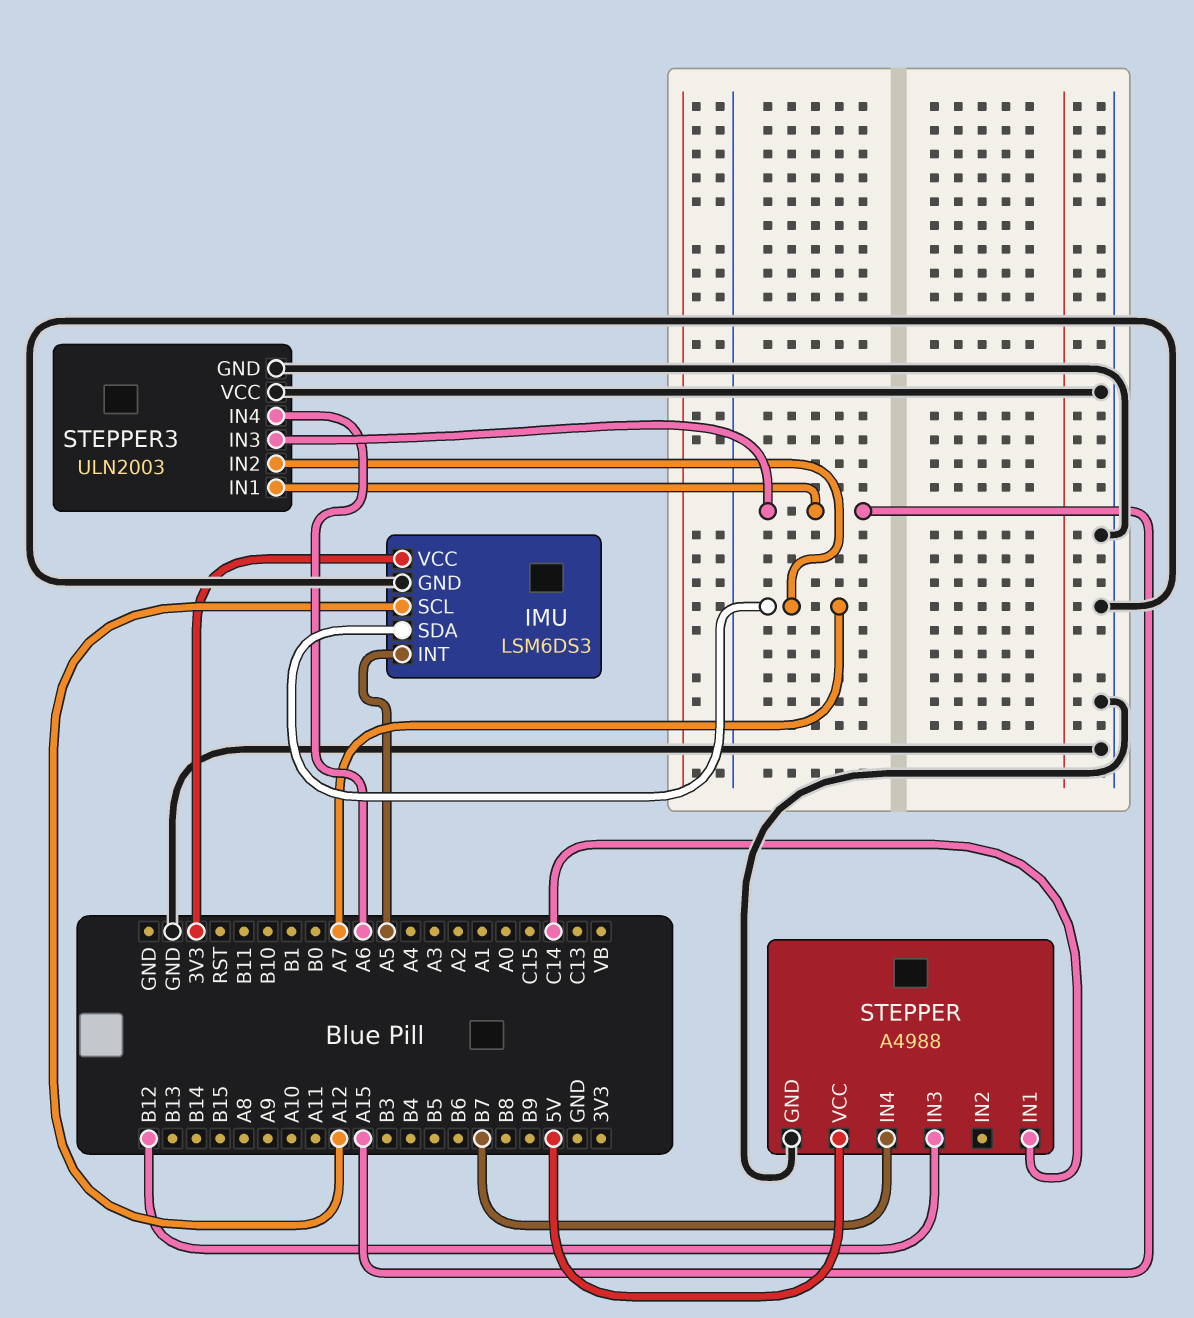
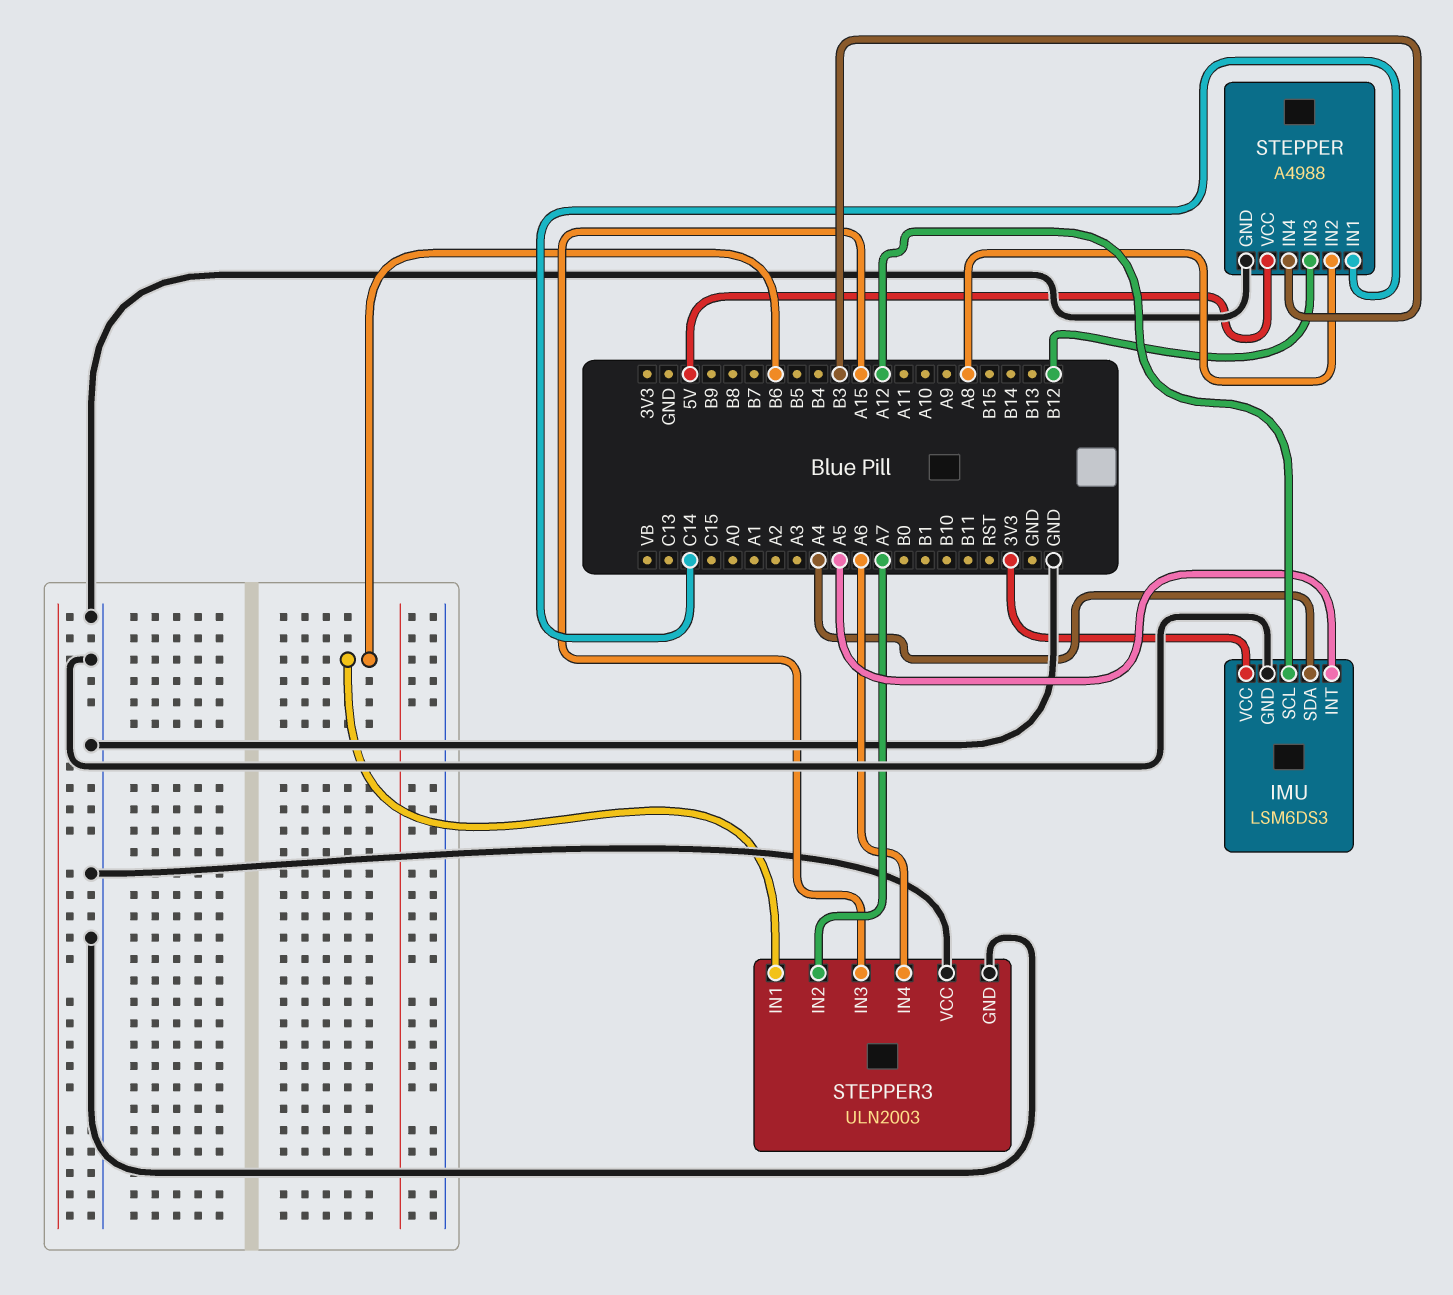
IMU pin SDA: A7 -> A4
STEPPER pin IN2: none -> A8
STEPPER pin IN4: B7 -> B3
STEPPER3 pin IN1: A15 -> B6

